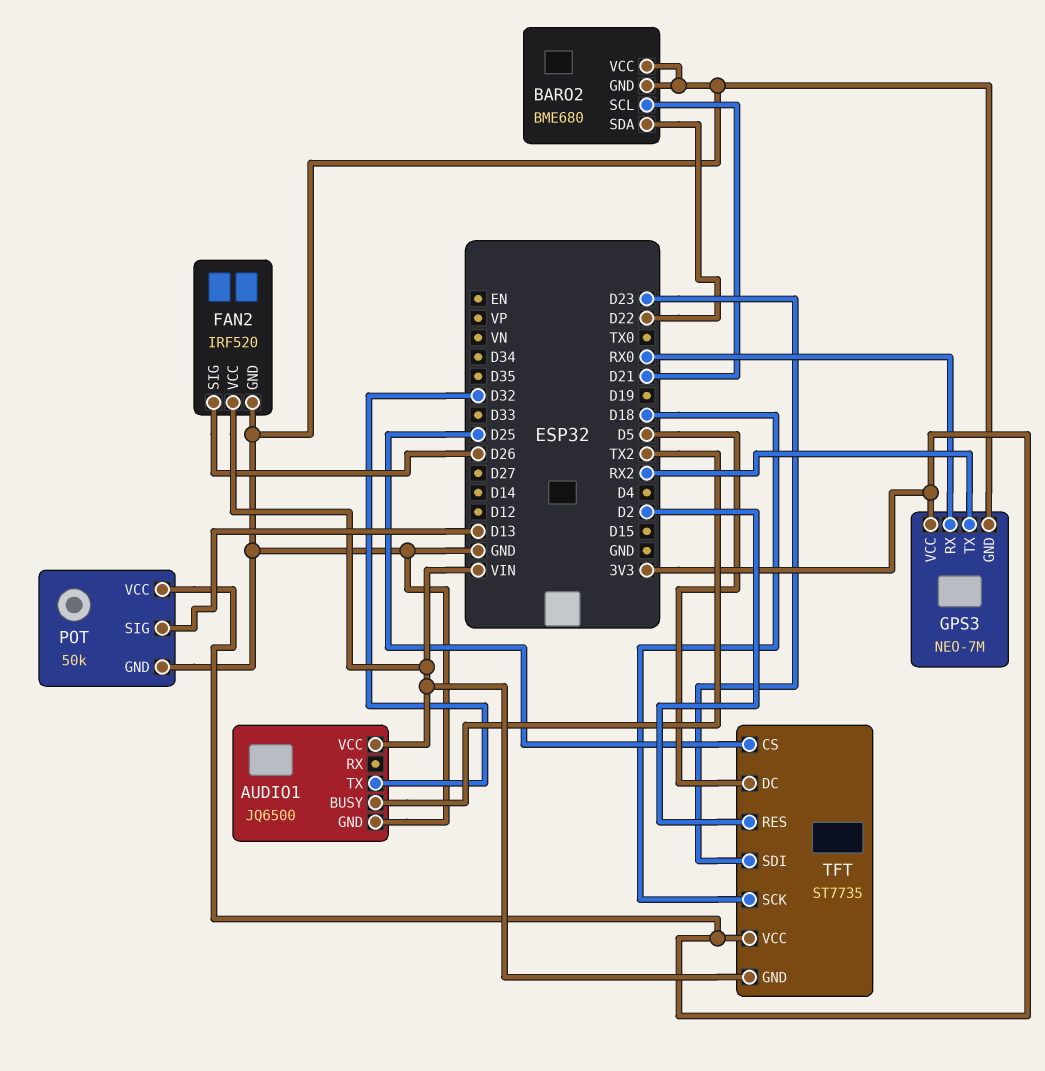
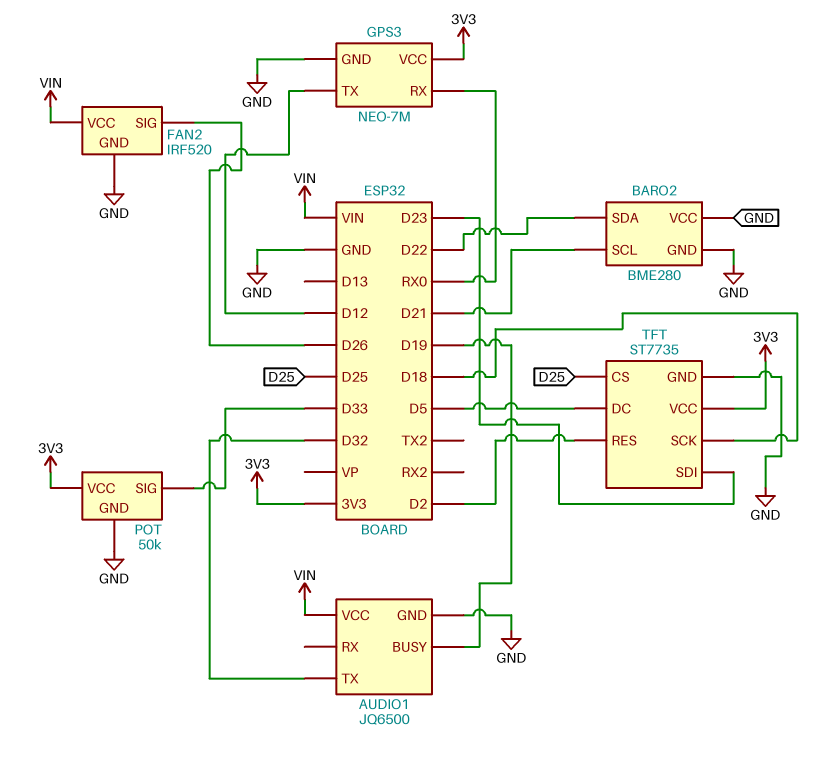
AUDIO1 pin BUSY: TX2 -> D19
BARO2: BME680 -> BME280
GPS3 pin TX: RX2 -> D12
POT pin SIG: D13 -> D33
TFT pin GND: VIN -> GND

